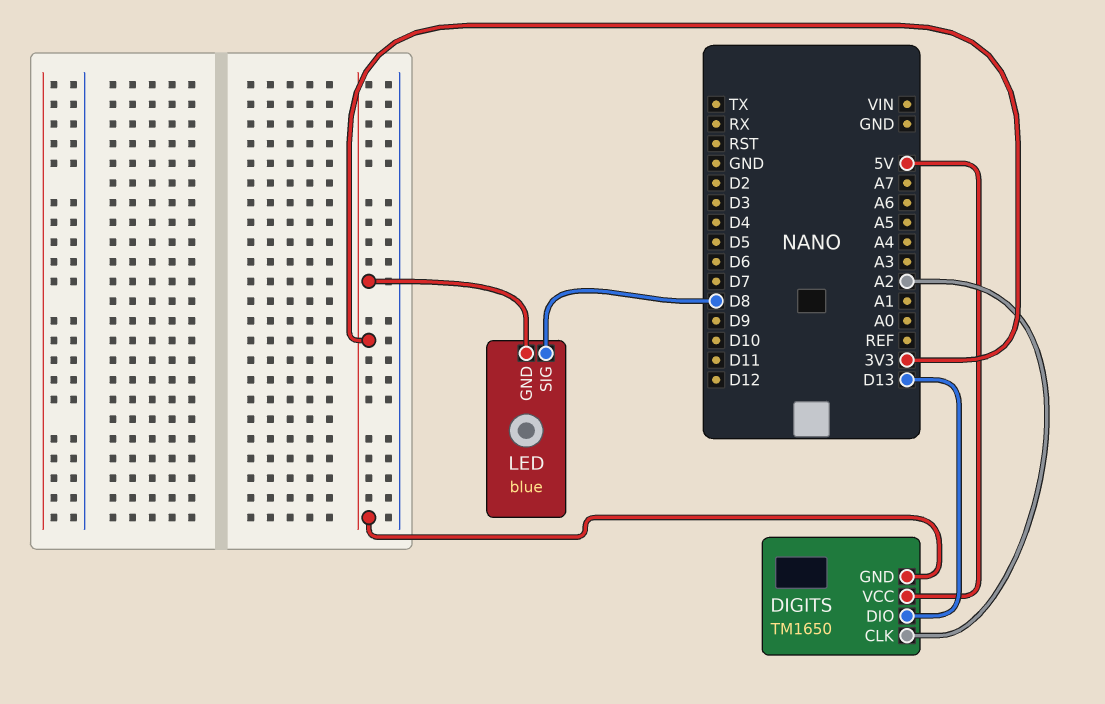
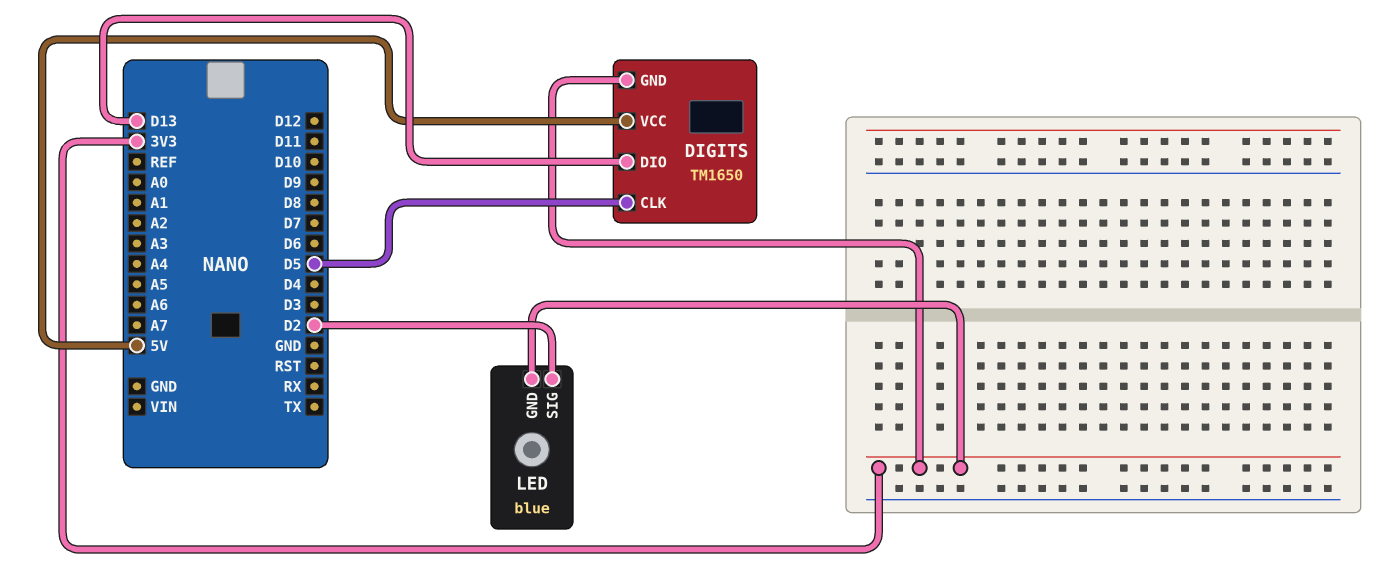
DIGITS pin CLK: A2 -> D5
LED pin SIG: D8 -> D2

